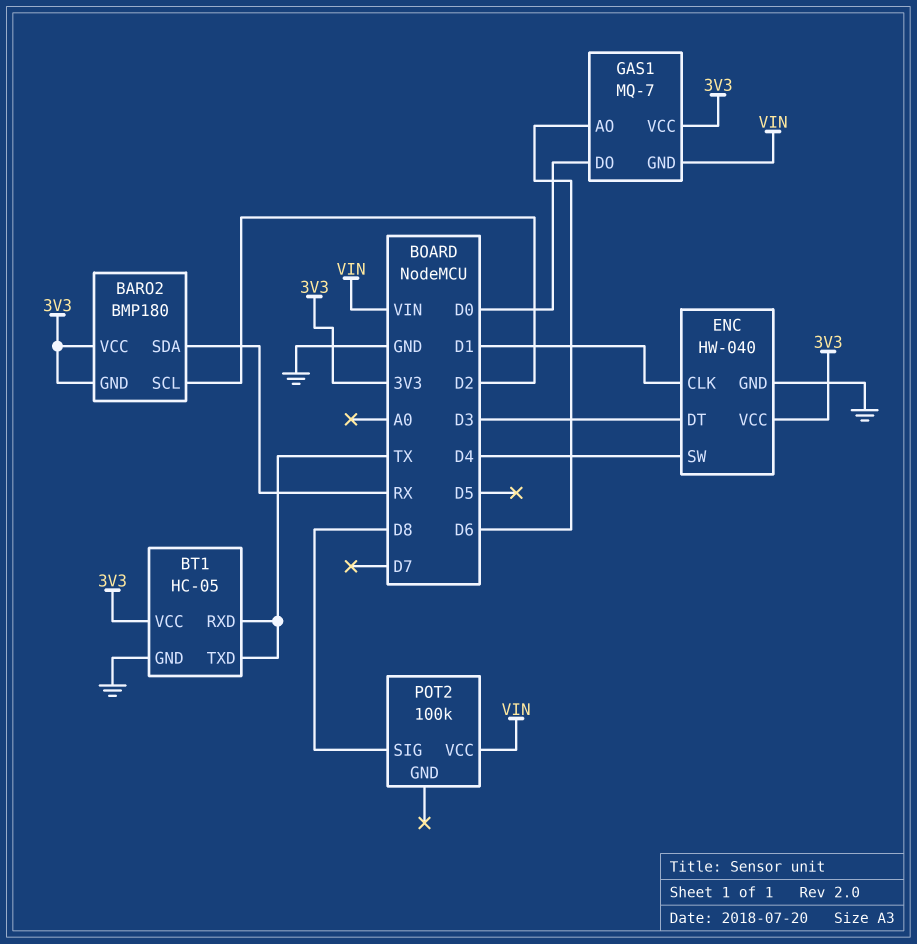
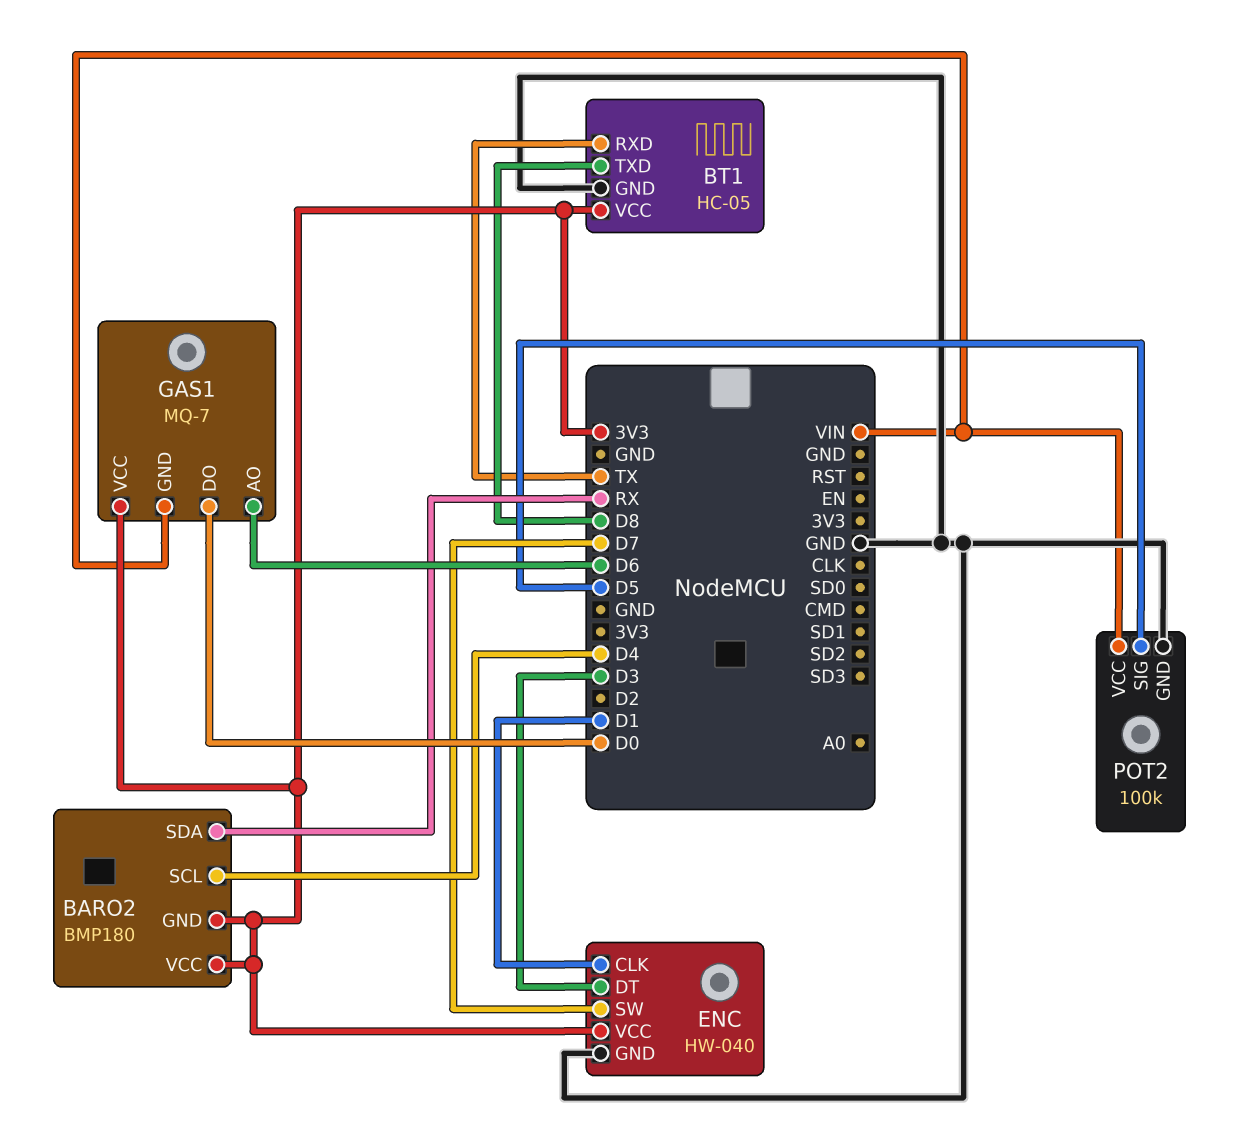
BARO2 pin SCL: D2 -> D4
BT1 pin TXD: TX -> D8
ENC pin SW: D4 -> D7
POT2 pin GND: none -> GND
POT2 pin SIG: D8 -> D5

